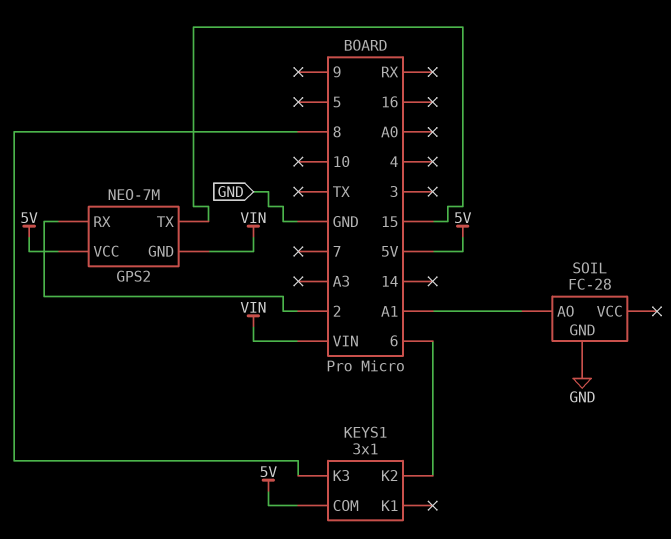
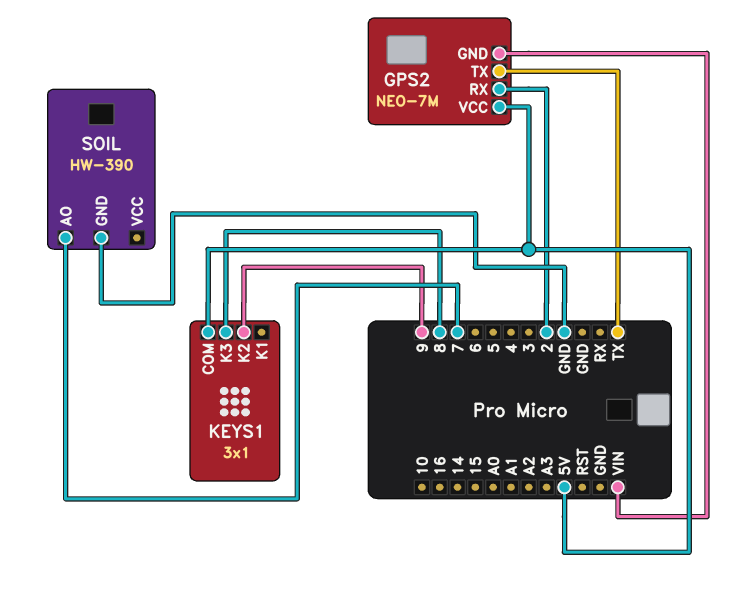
GPS2 pin TX: 15 -> TX
KEYS1 pin K2: 6 -> 9
SOIL: FC-28 -> HW-390
SOIL pin AO: A1 -> 7

